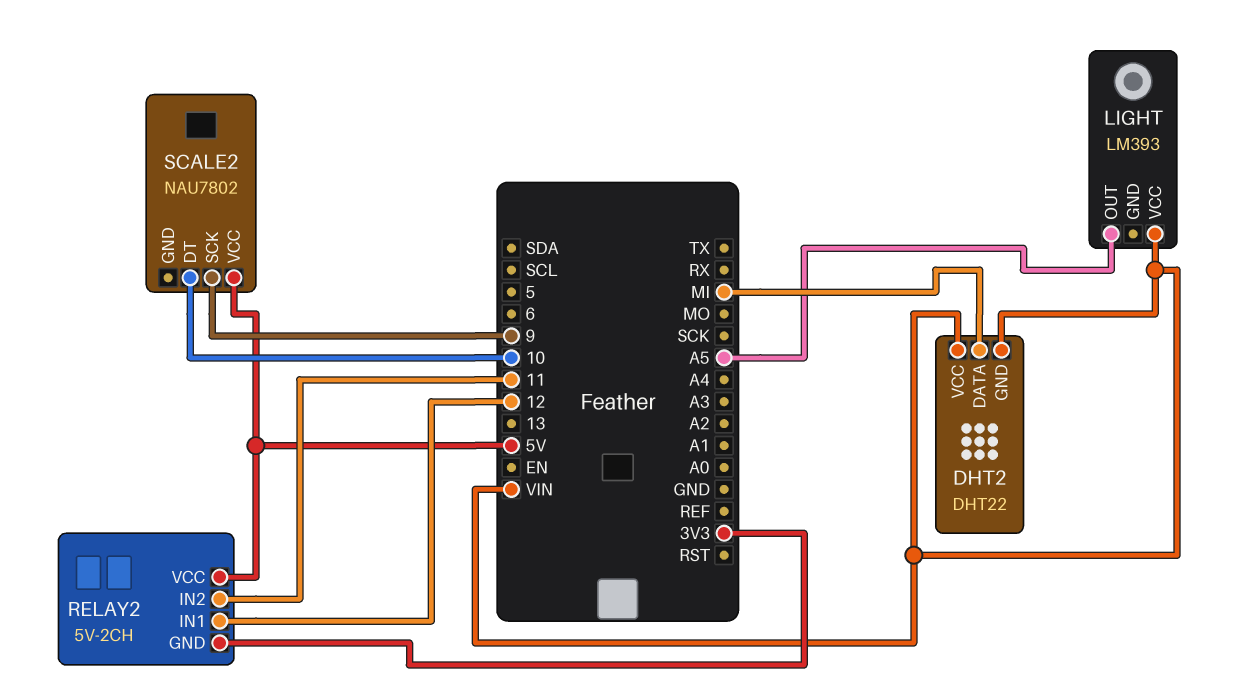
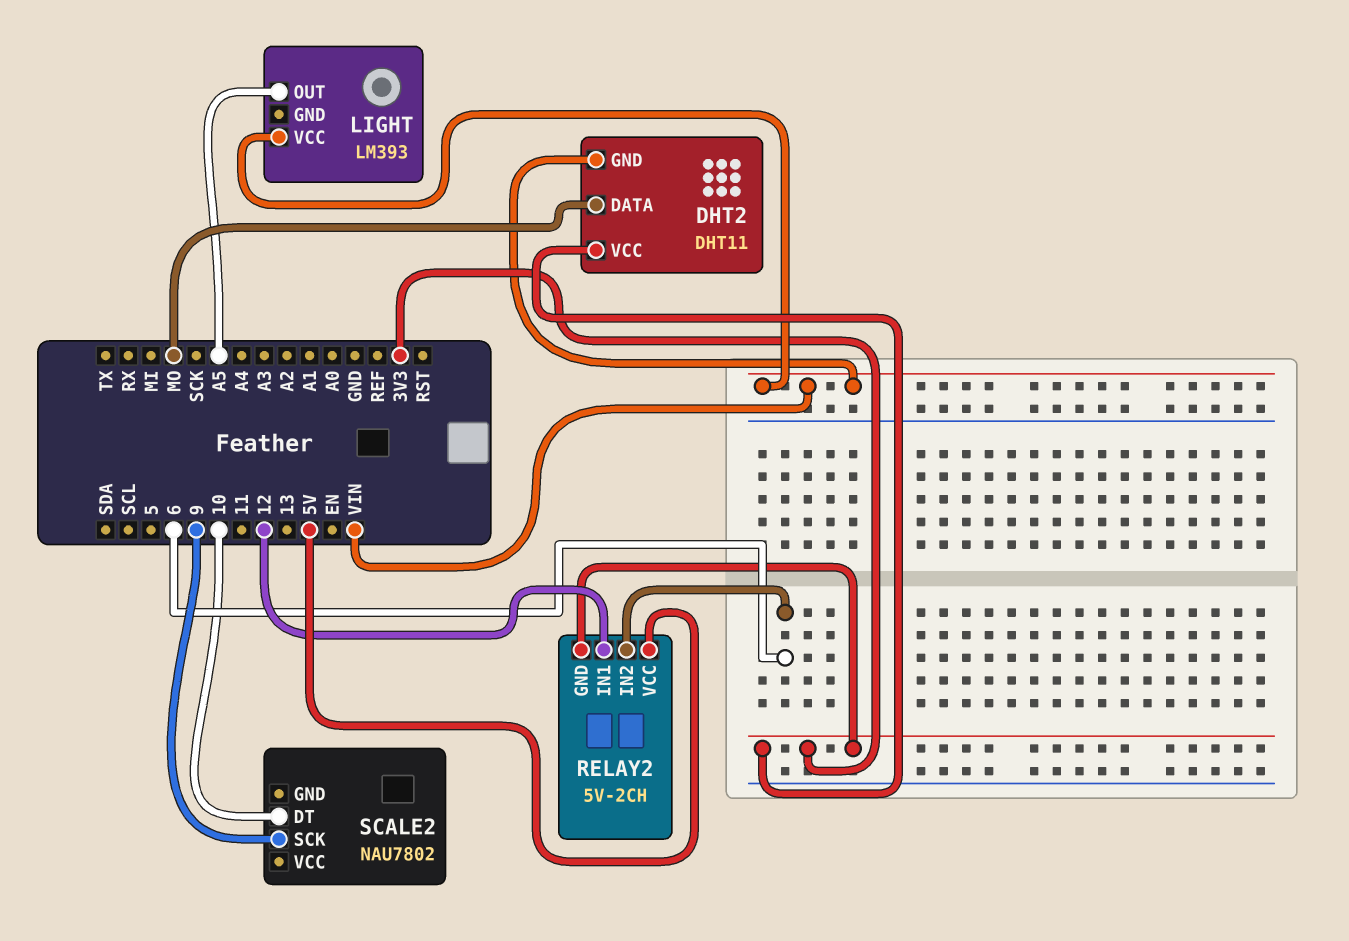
DHT2: DHT22 -> DHT11
DHT2 pin DATA: MI -> MO
DHT2 pin VCC: VIN -> 3V3
RELAY2 pin IN2: 11 -> 6
SCALE2 pin VCC: 5V -> none

